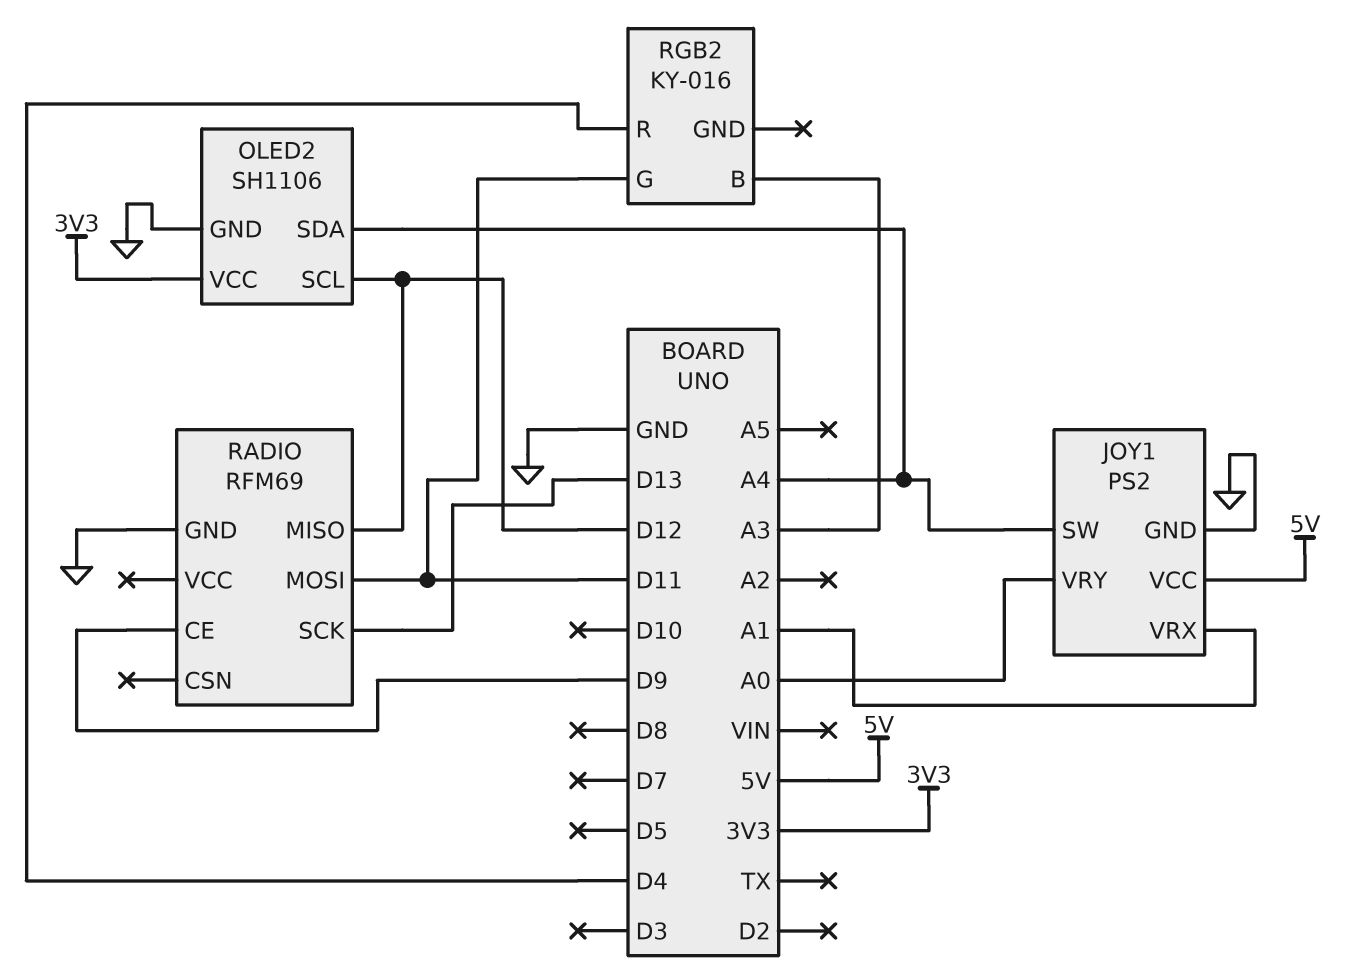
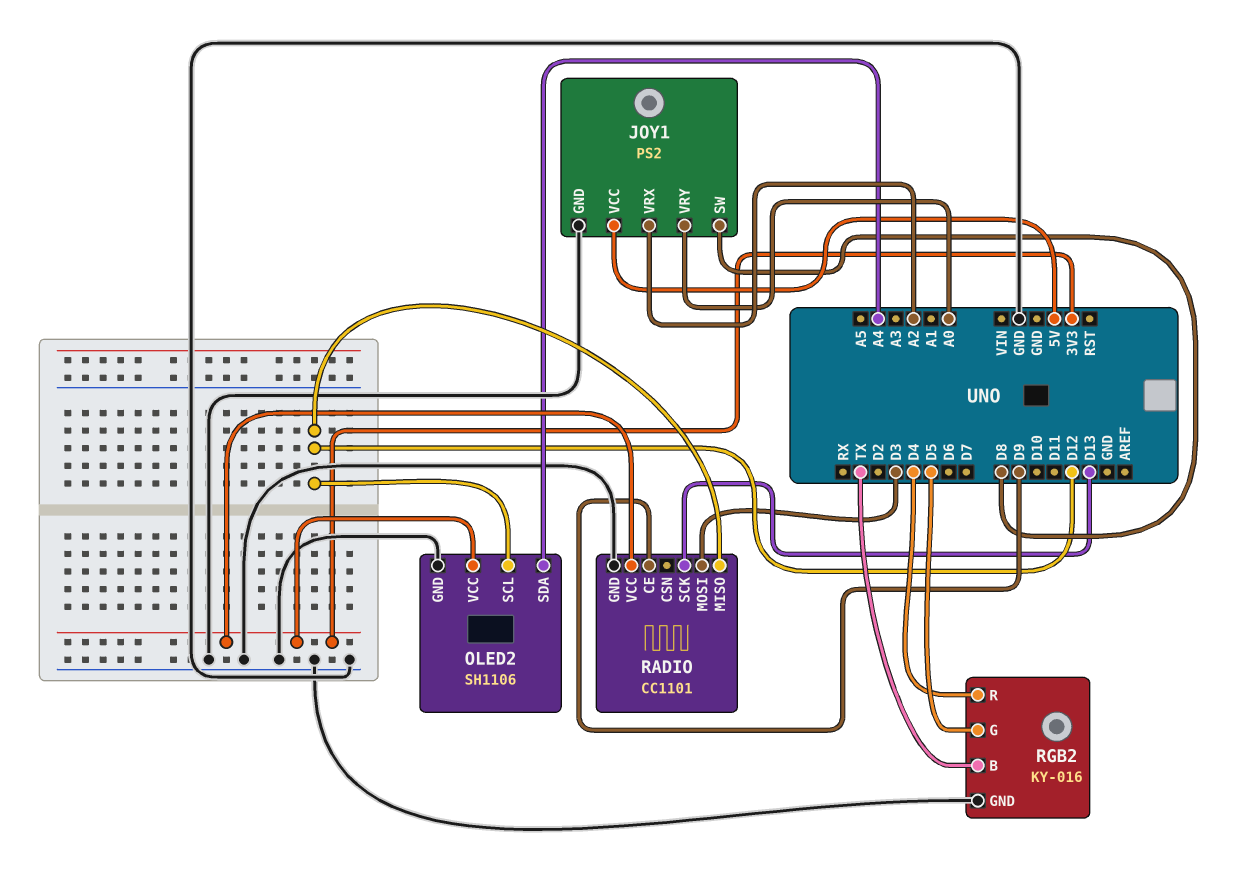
JOY1 pin SW: A4 -> D8
JOY1 pin VRX: A1 -> A2
RADIO: RFM69 -> CC1101
RADIO pin MOSI: D11 -> D3
RADIO pin VCC: none -> 3V3
RGB2 pin B: A3 -> TX
RGB2 pin G: D11 -> D5
RGB2 pin GND: none -> GND

